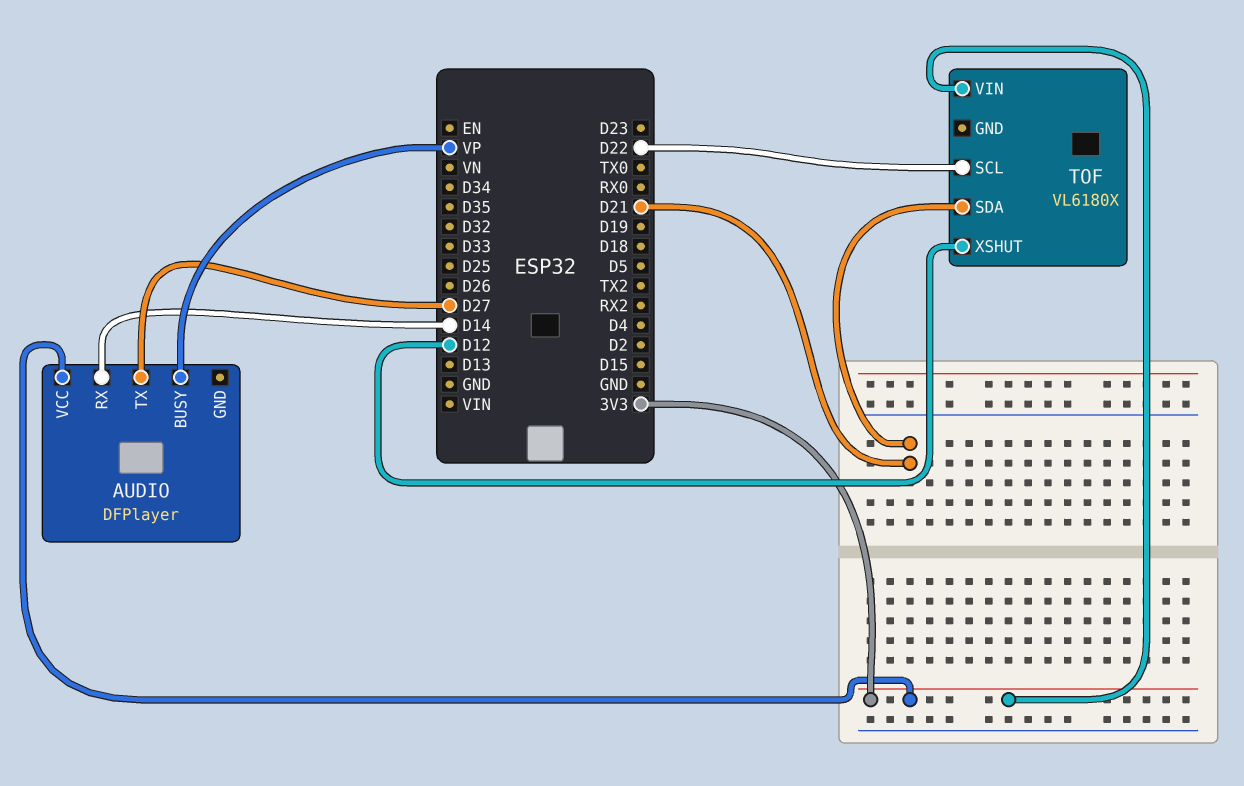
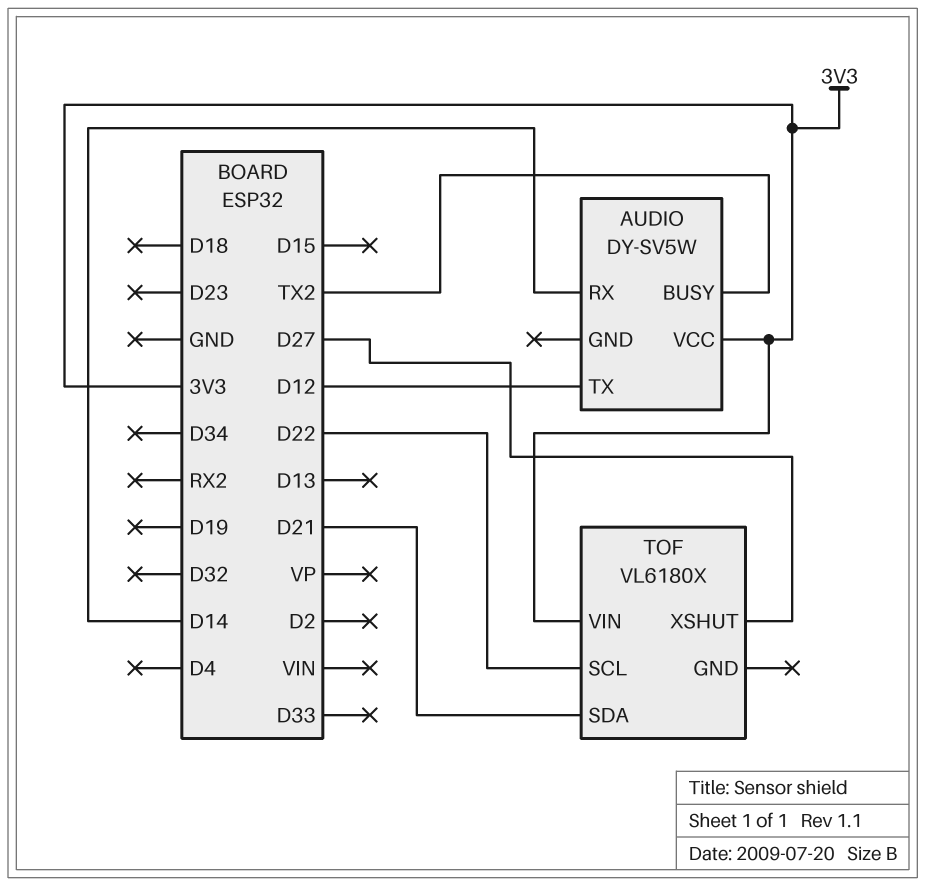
AUDIO: DFPlayer -> DY-SV5W
AUDIO pin BUSY: VP -> TX2
AUDIO pin TX: D27 -> D12
TOF pin XSHUT: D12 -> D27

